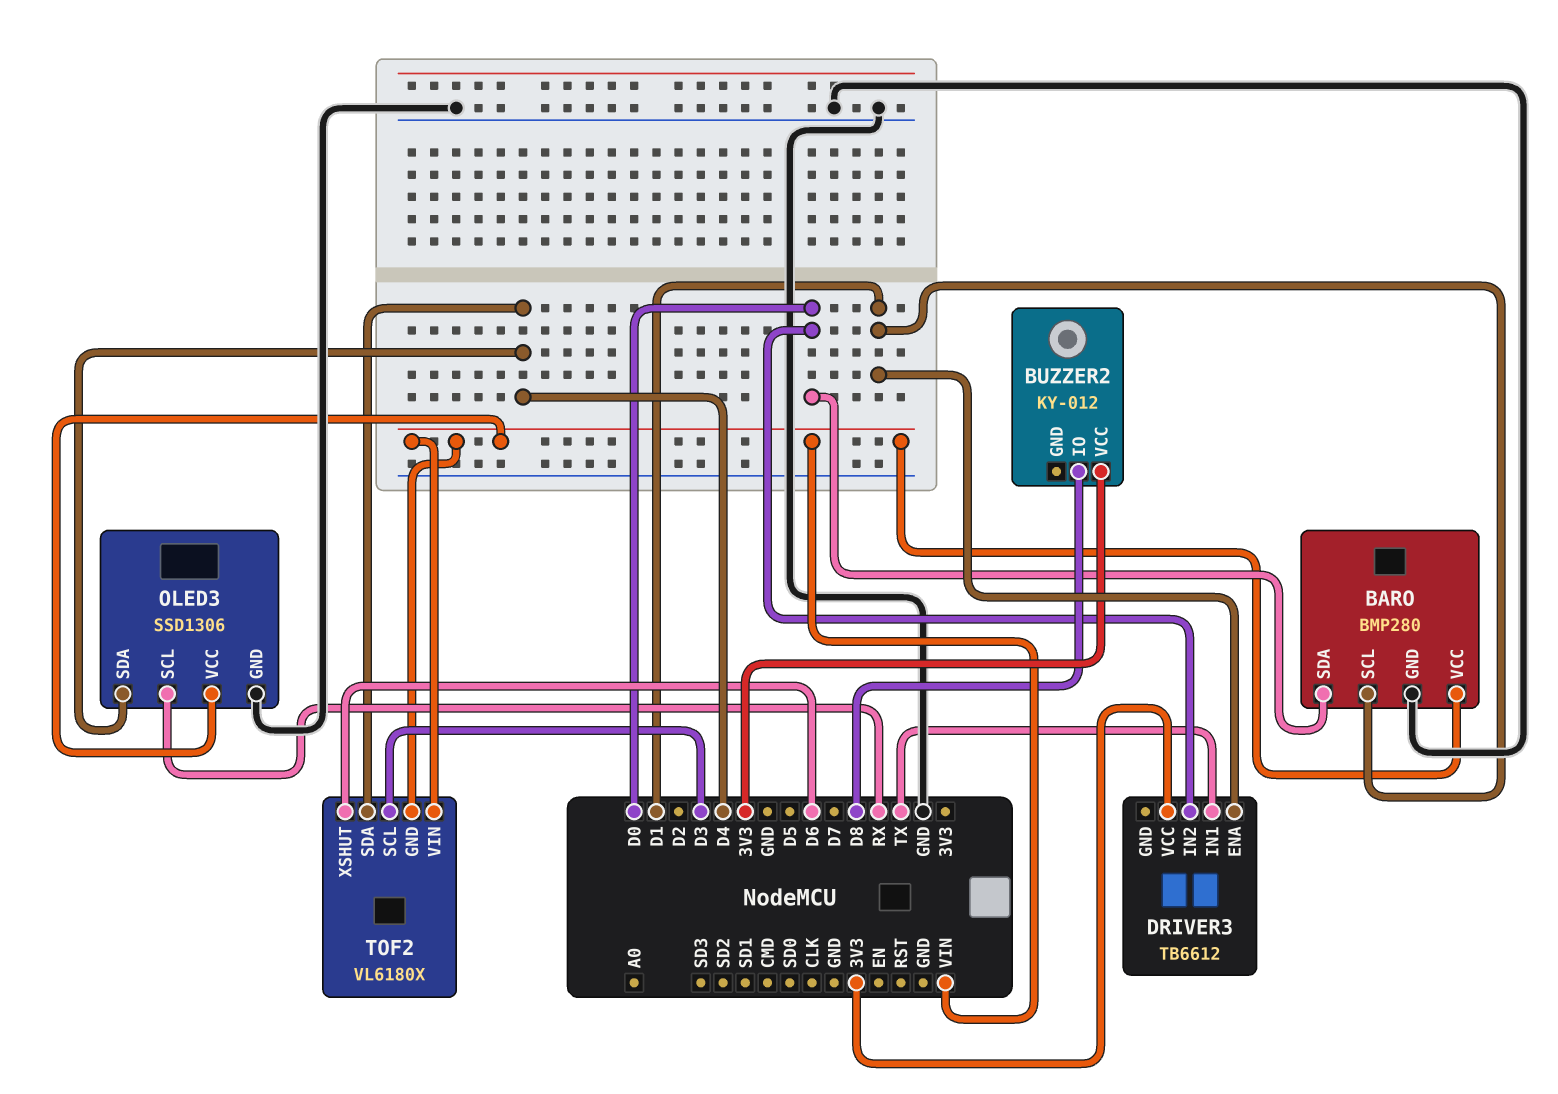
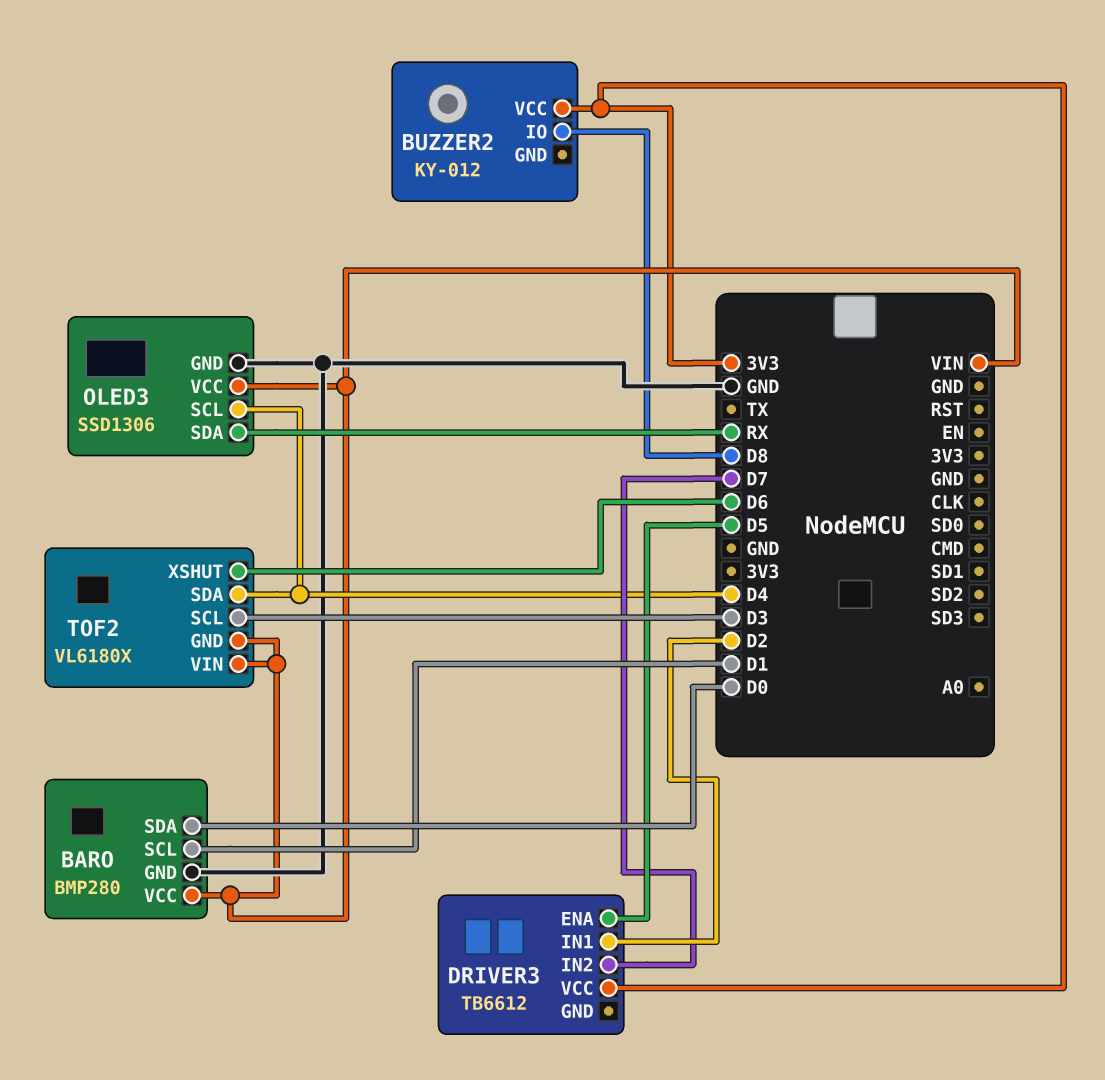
DRIVER3 pin ENA: D1 -> D5
DRIVER3 pin IN1: TX -> D2
DRIVER3 pin IN2: D0 -> D7
OLED3 pin SCL: RX -> D4
OLED3 pin SDA: D4 -> RX

